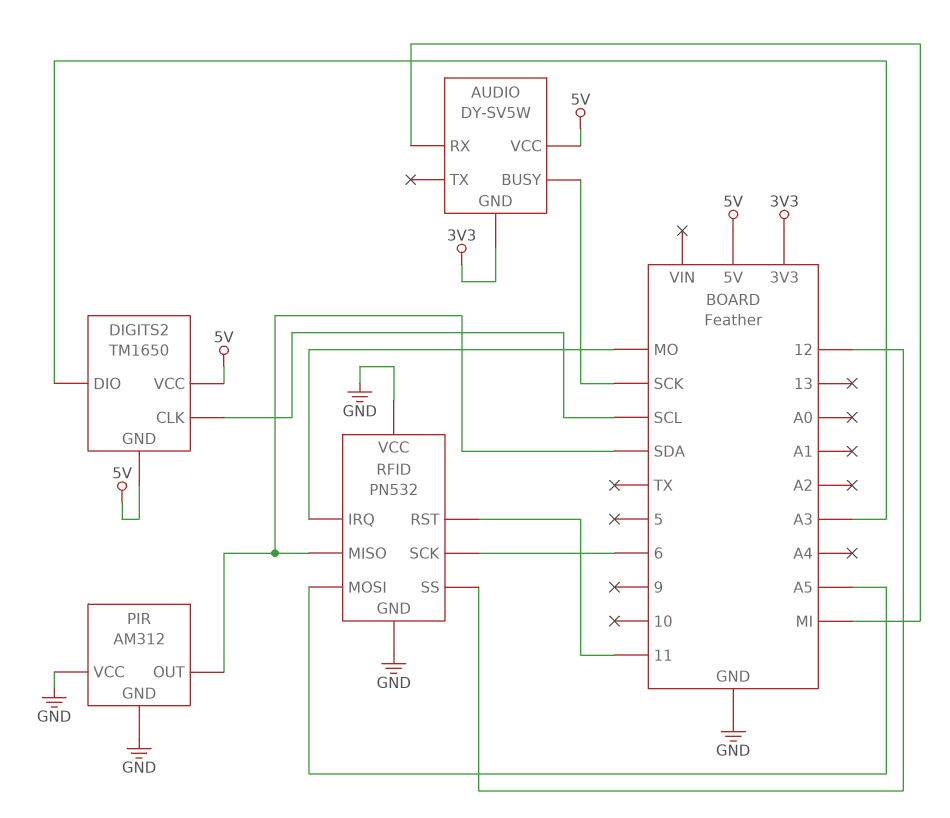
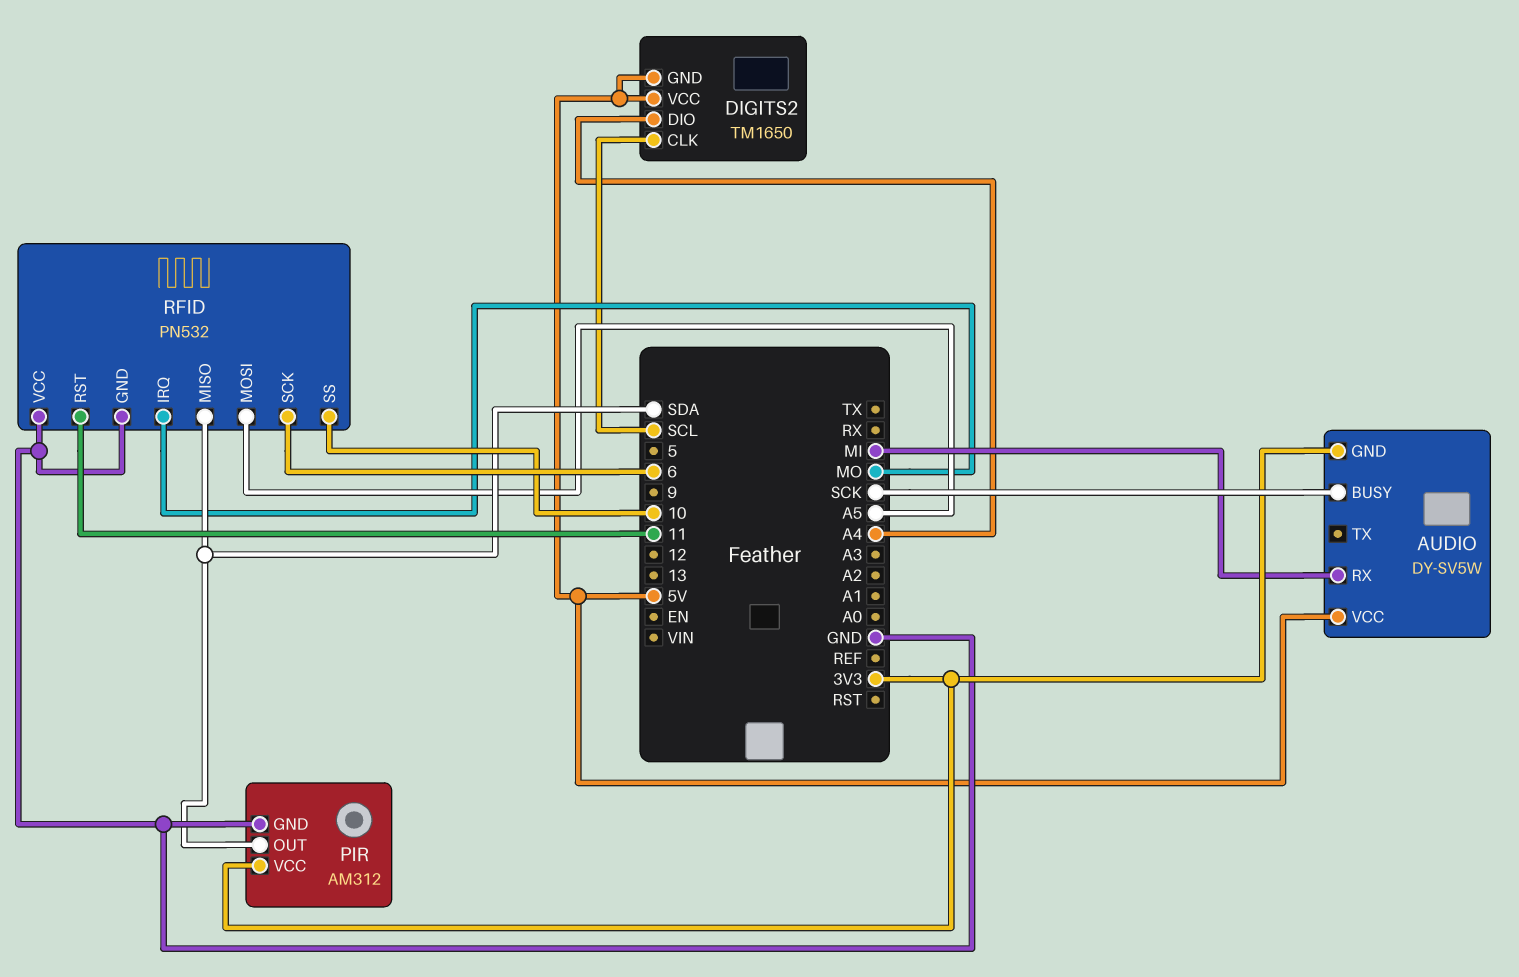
DIGITS2 pin DIO: A3 -> A4
PIR pin VCC: GND -> 3V3
RFID pin SS: 12 -> 10

